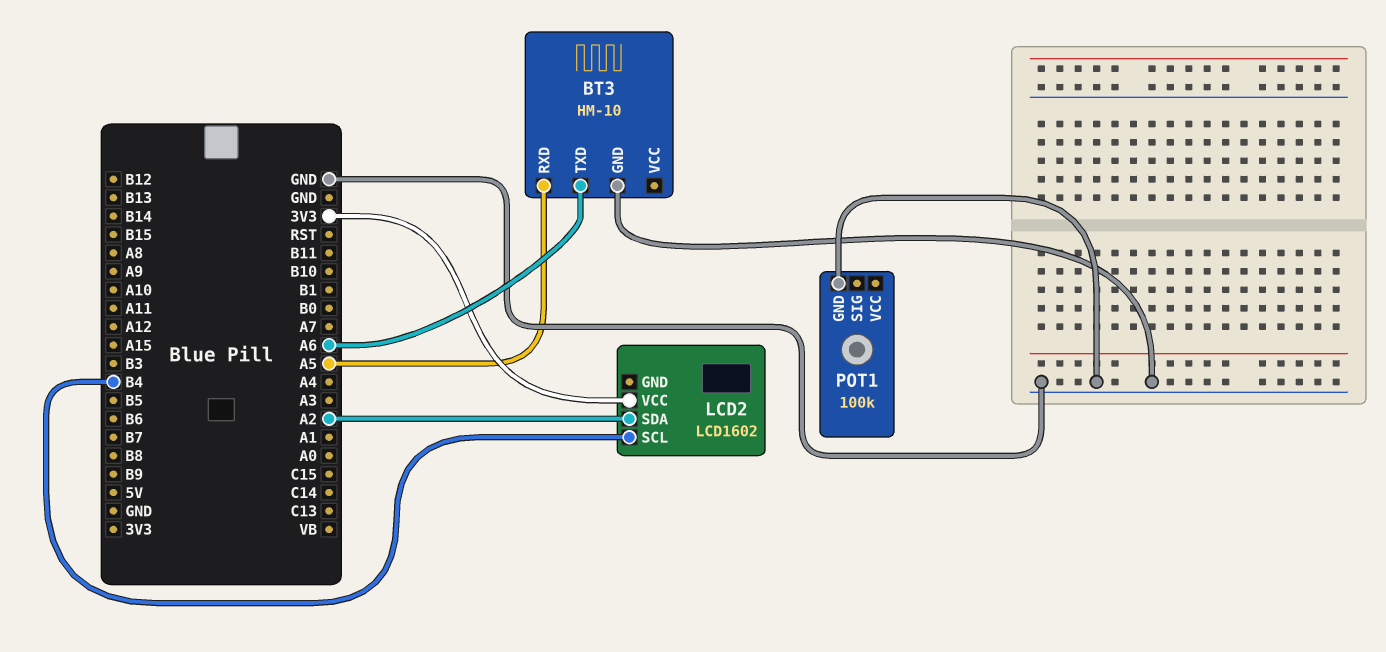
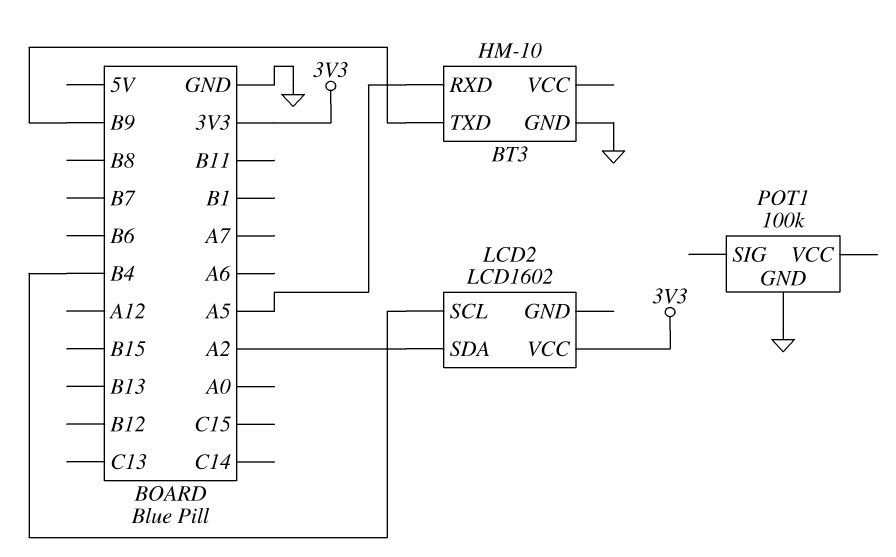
BT3 pin TXD: A6 -> B9

